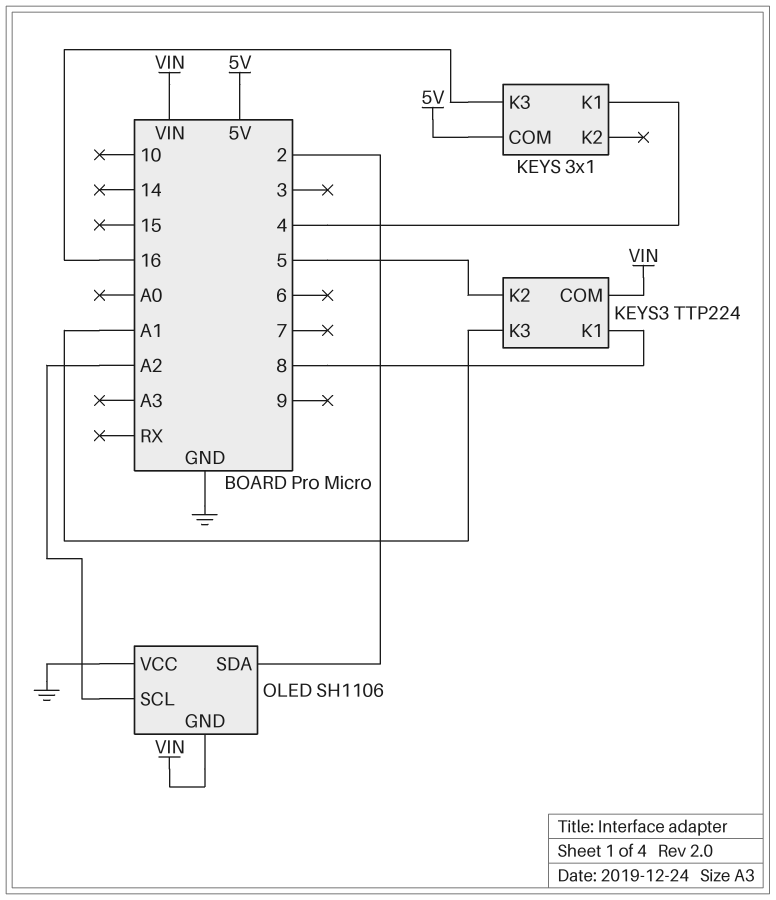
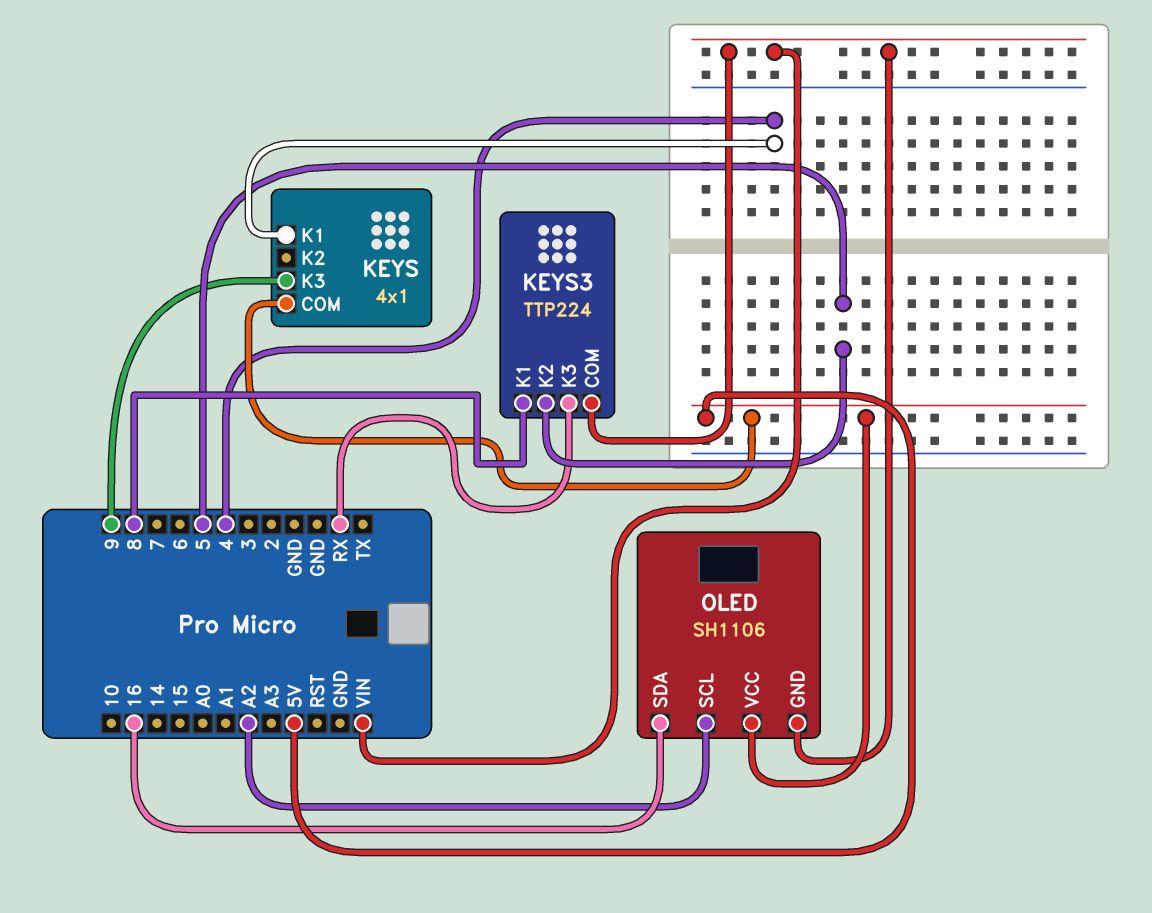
KEYS: 3x1 -> 4x1
KEYS pin K3: 16 -> 9
KEYS3 pin K3: A1 -> RX
OLED pin SDA: 2 -> 16
OLED pin VCC: GND -> 5V

